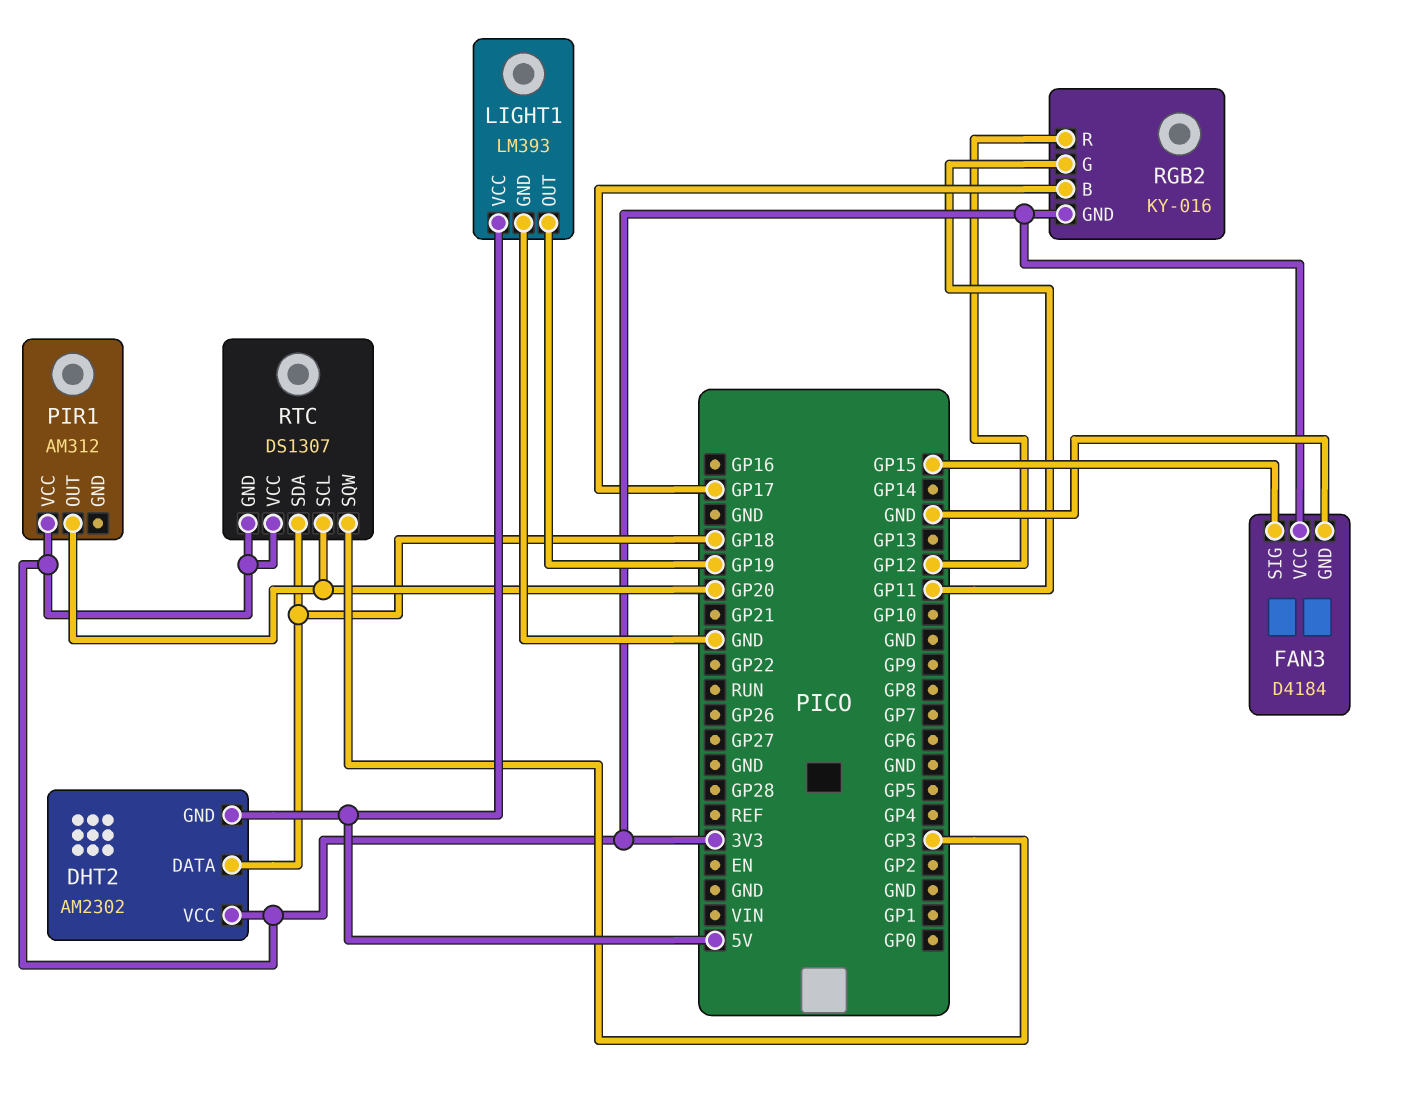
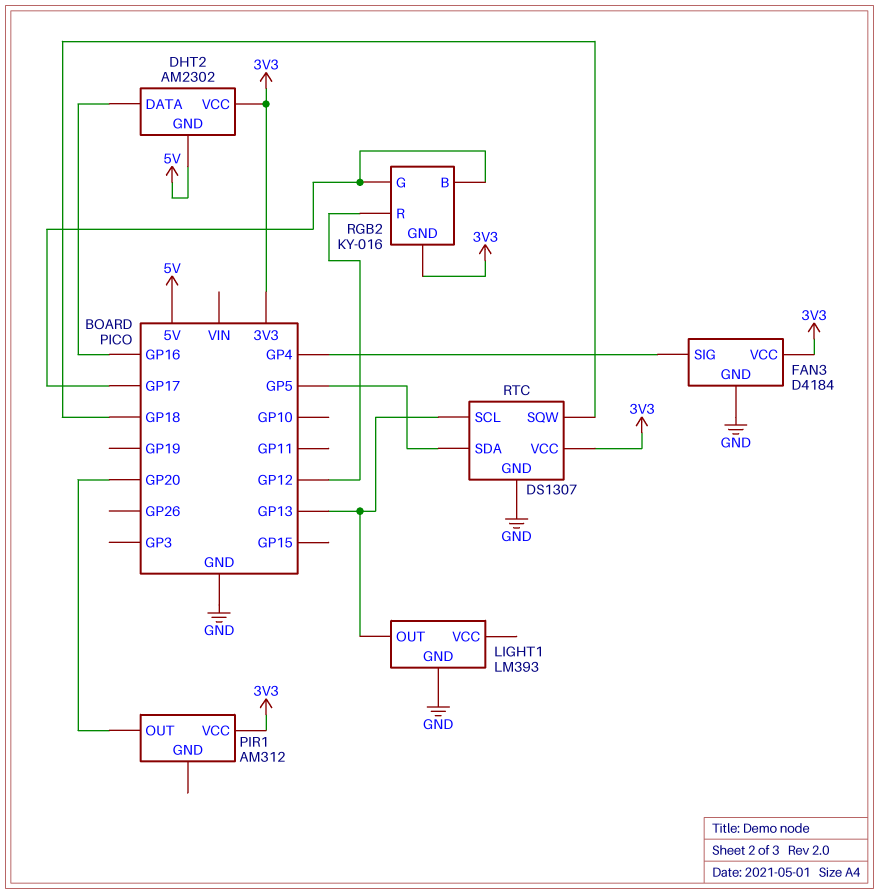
DHT2 pin DATA: GP18 -> GP16
FAN3 pin SIG: GP15 -> GP4
LIGHT1 pin OUT: GP19 -> GP13
LIGHT1 pin VCC: 5V -> none
RGB2 pin G: GP11 -> GP17
RTC pin GND: 3V3 -> GND
RTC pin SCL: GP20 -> GP13
RTC pin SDA: GP18 -> GP5
RTC pin SQW: GP3 -> GP18

